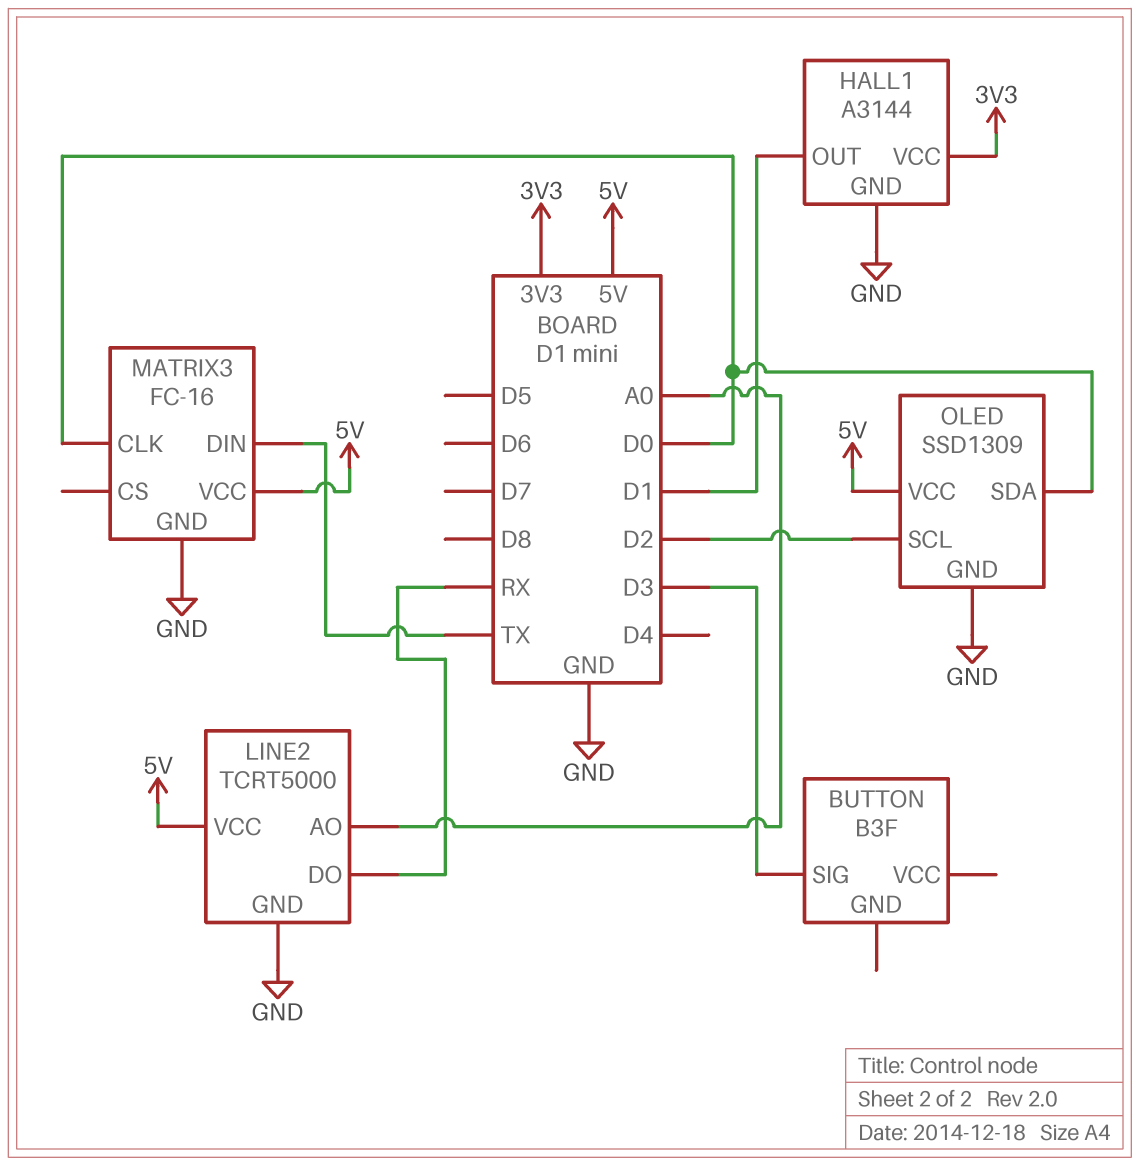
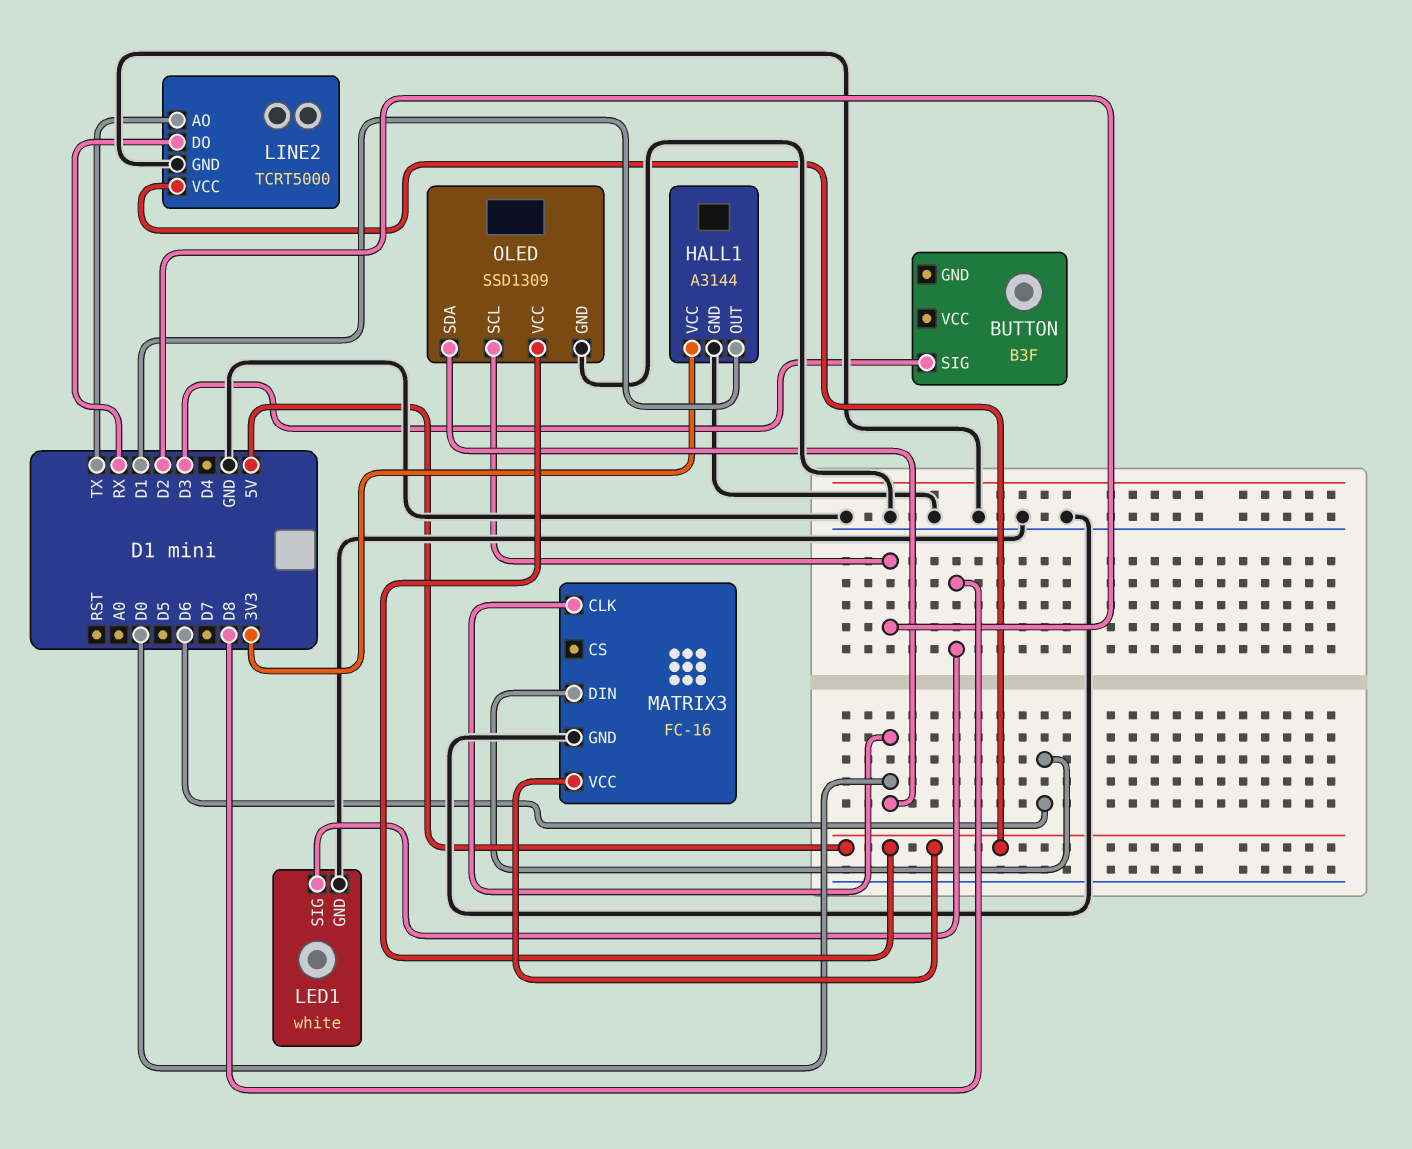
LED1: none -> white
LED1 pin GND: none -> GND
LED1 pin SIG: none -> D8
LINE2 pin AO: A0 -> TX
MATRIX3 pin DIN: TX -> D6

